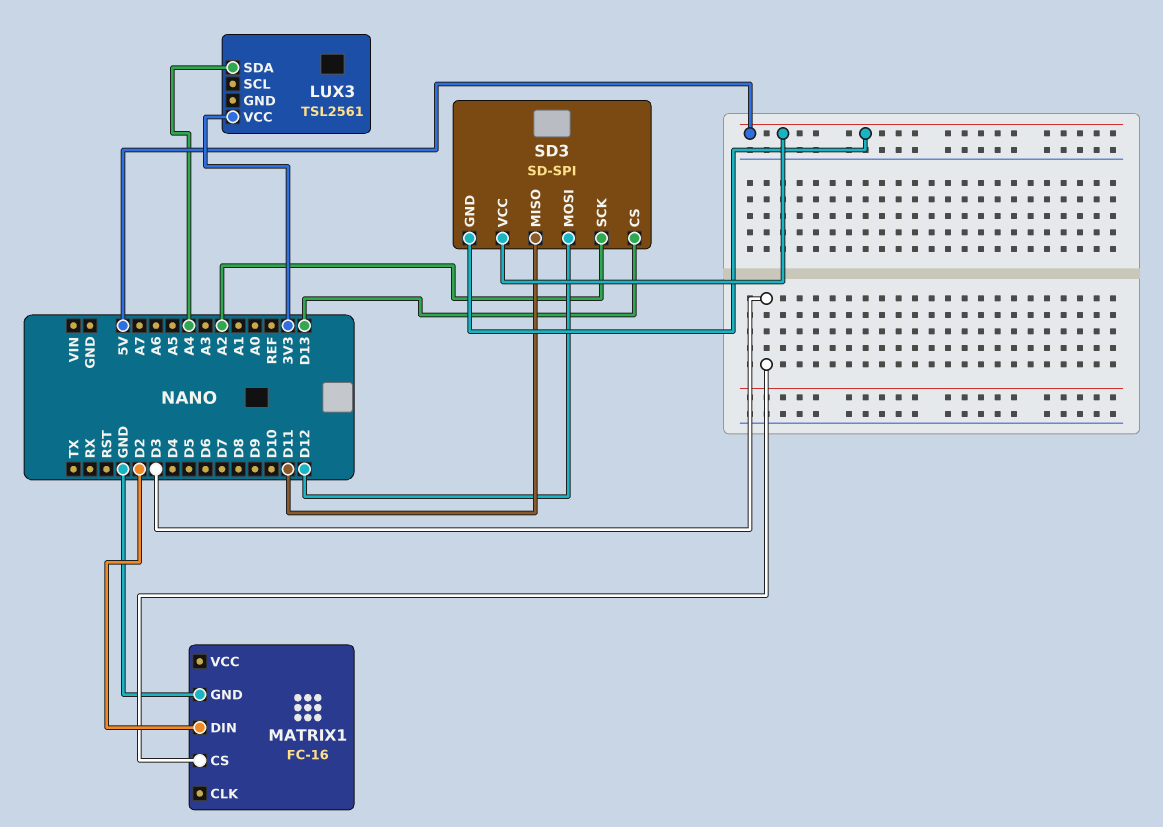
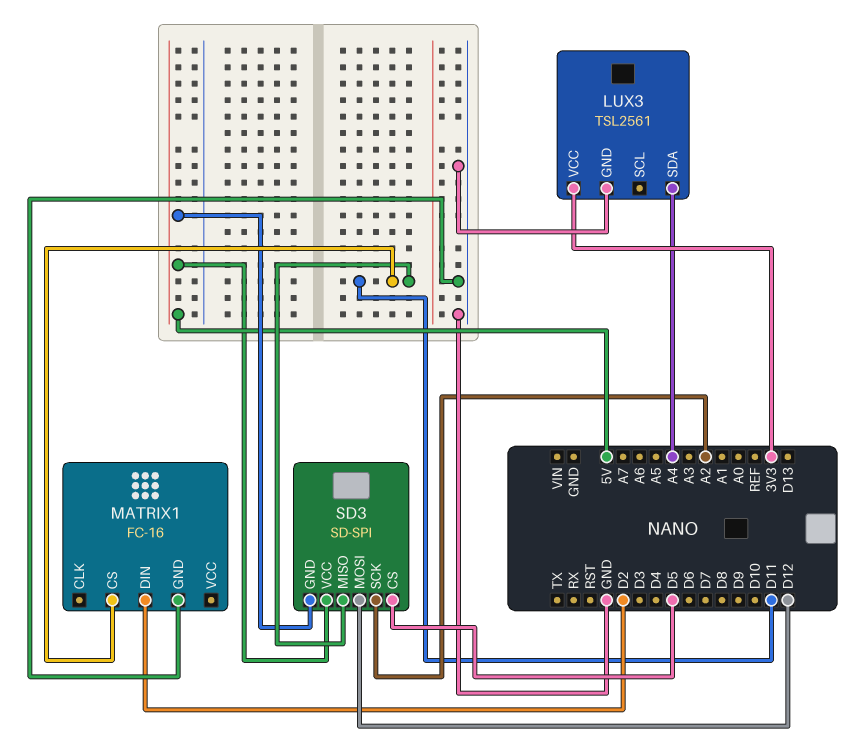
LUX3 pin GND: none -> GND
MATRIX1 pin CS: D3 -> D11
SD3 pin CS: D13 -> D5

